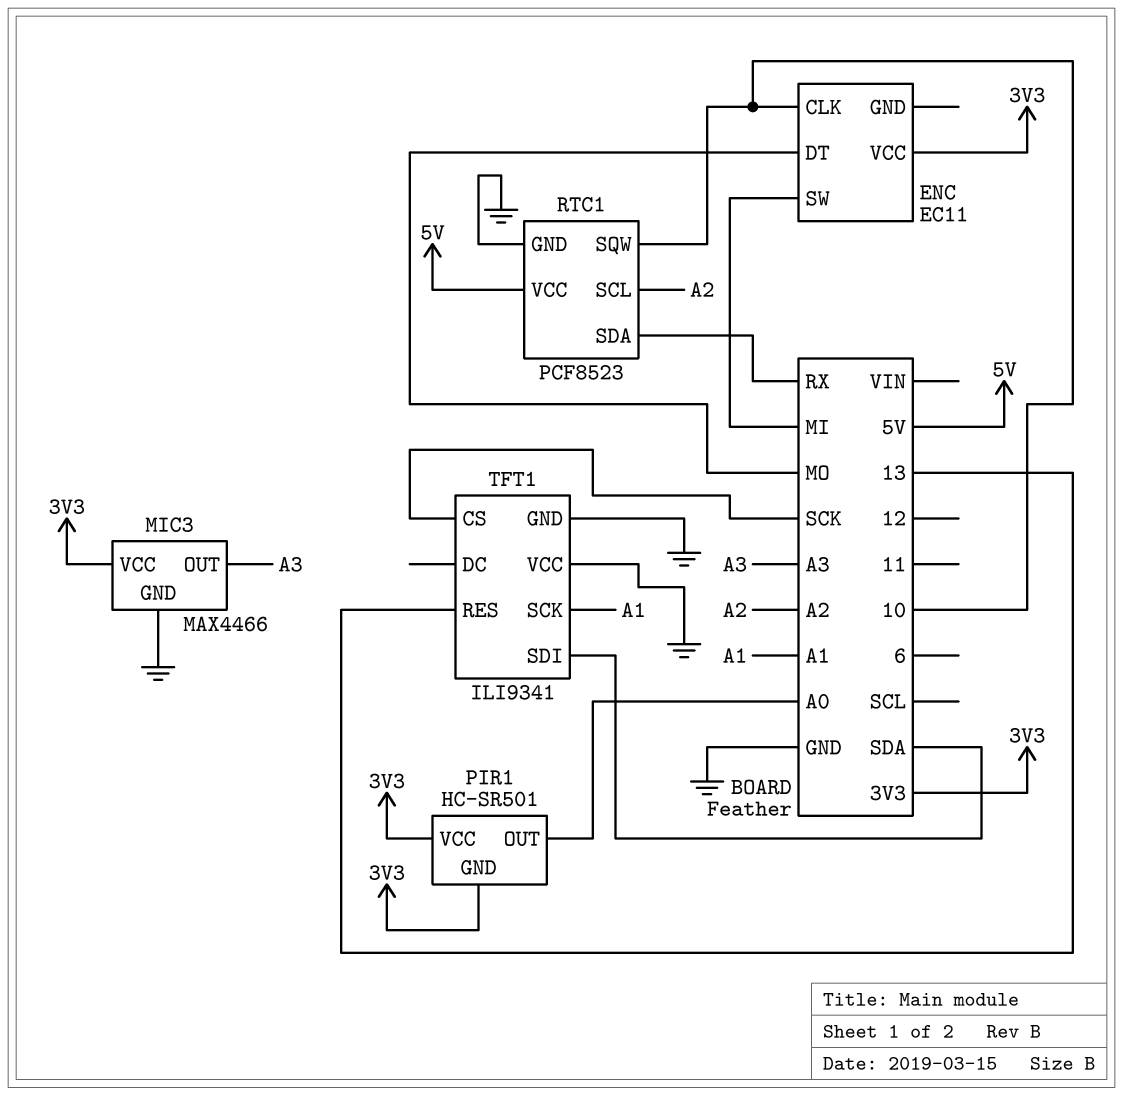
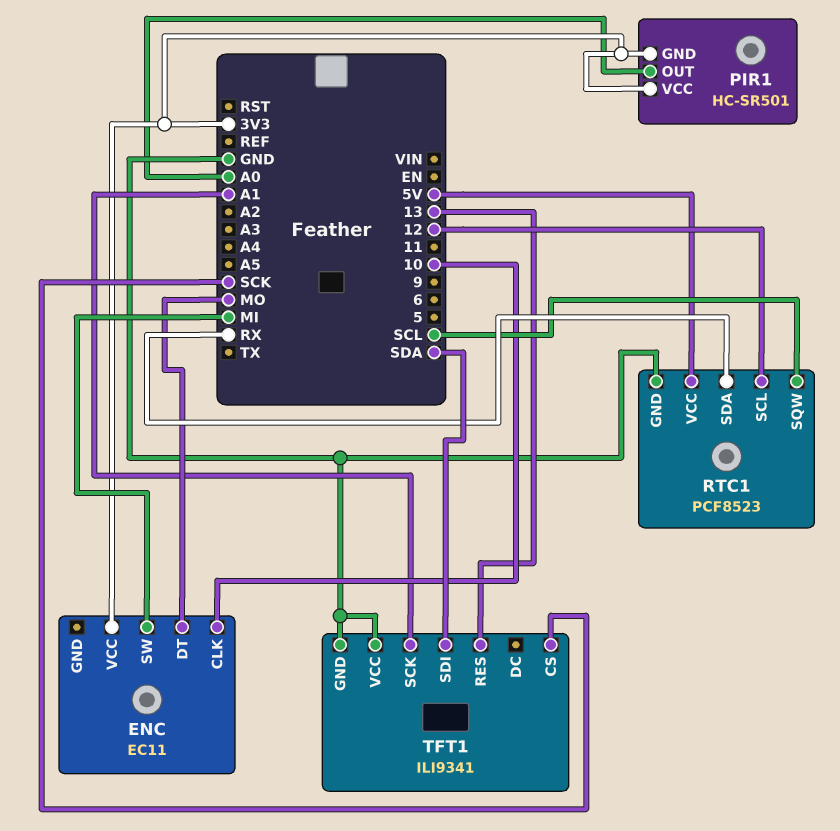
MIC3: MAX4466 -> none
MIC3 pin GND: GND -> none
MIC3 pin OUT: A3 -> none
MIC3 pin VCC: 3V3 -> none
RTC1 pin SCL: A2 -> 12
RTC1 pin SQW: 10 -> SCL

